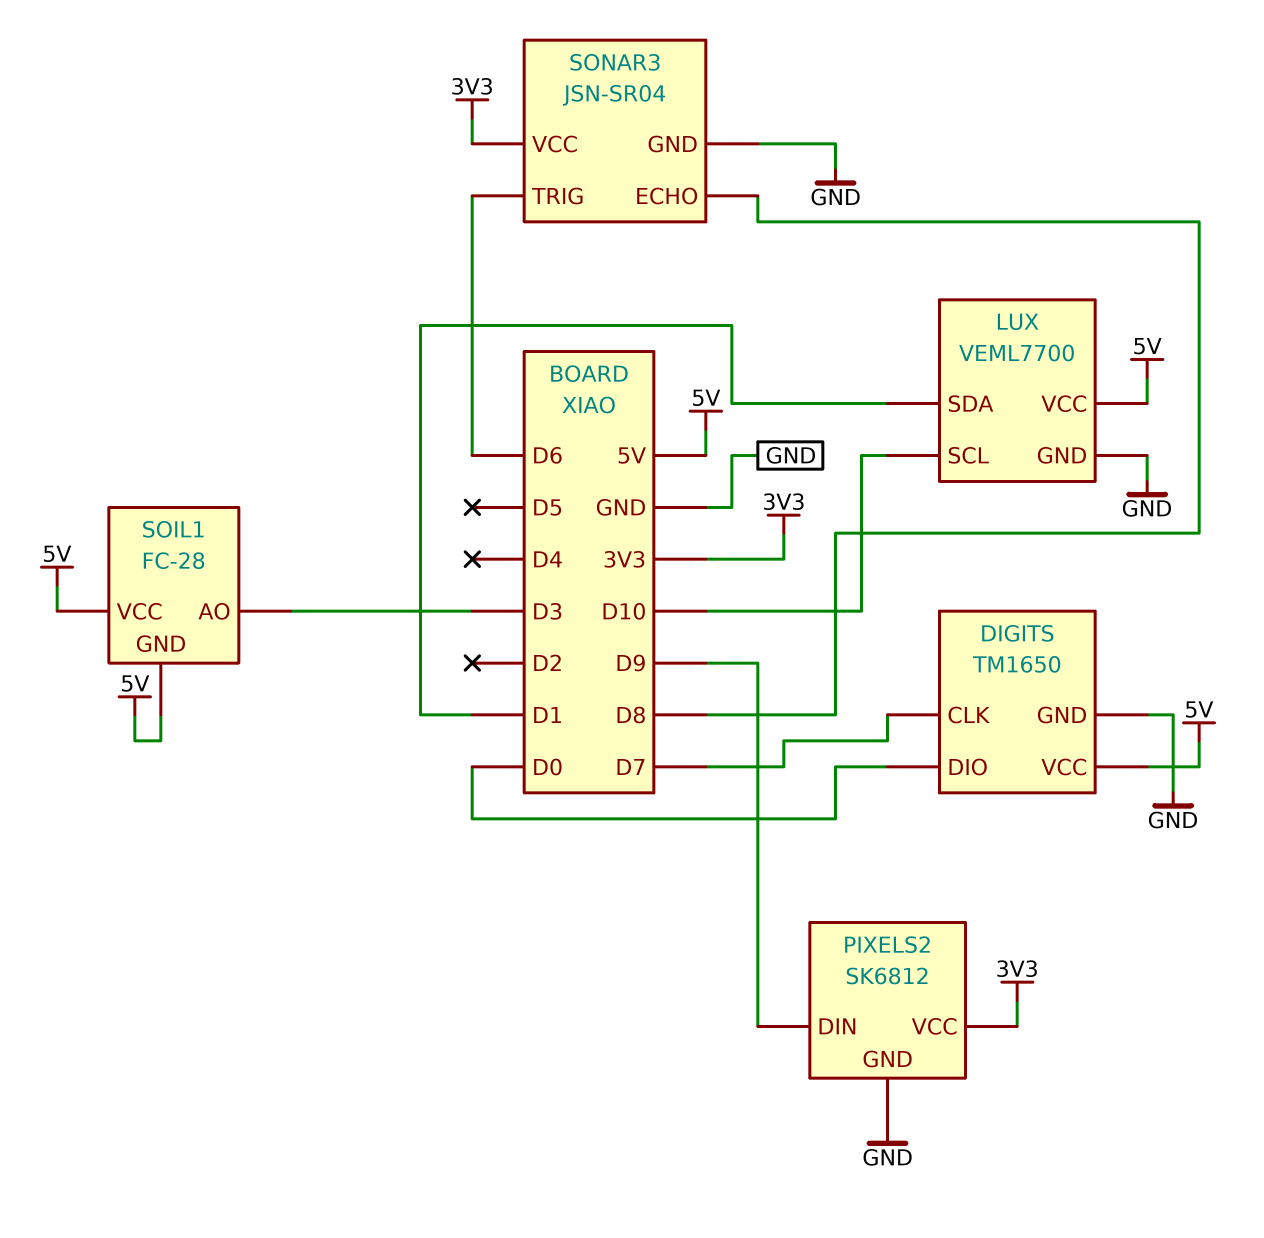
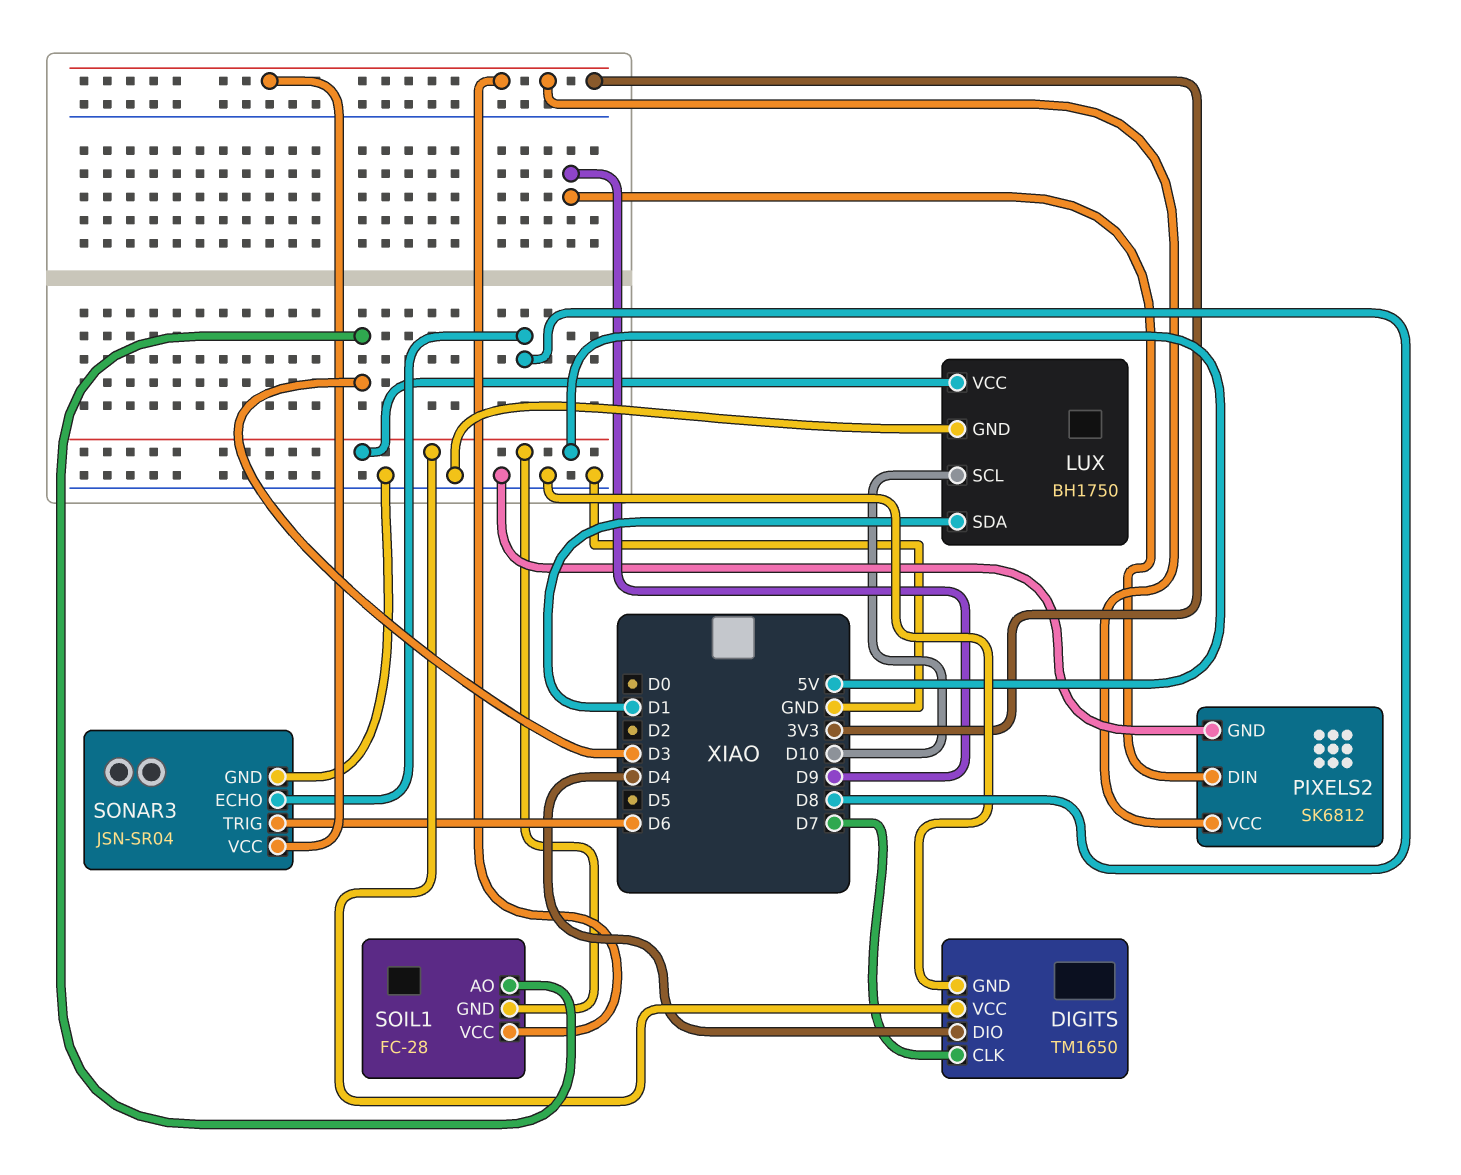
DIGITS pin DIO: D0 -> D4
LUX: VEML7700 -> BH1750
SOIL1 pin VCC: 5V -> 3V3

